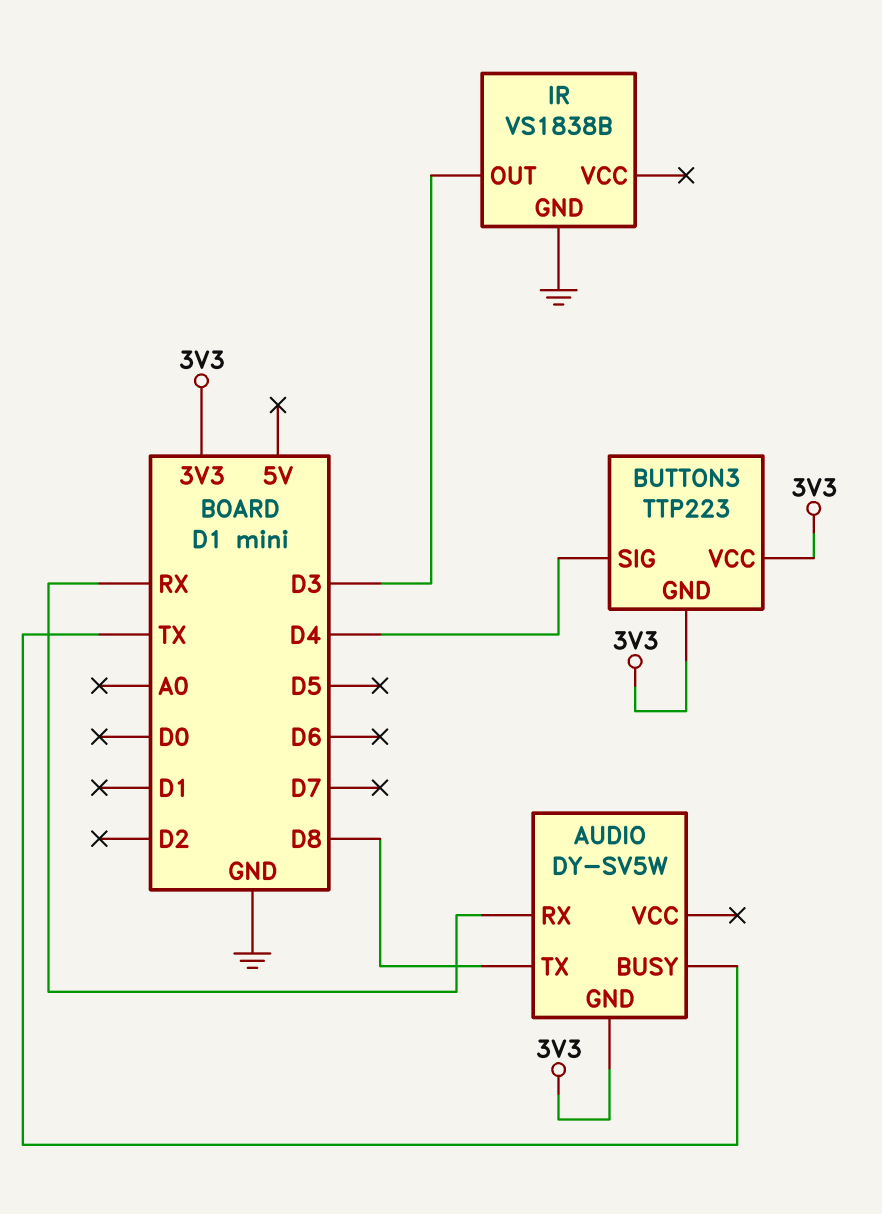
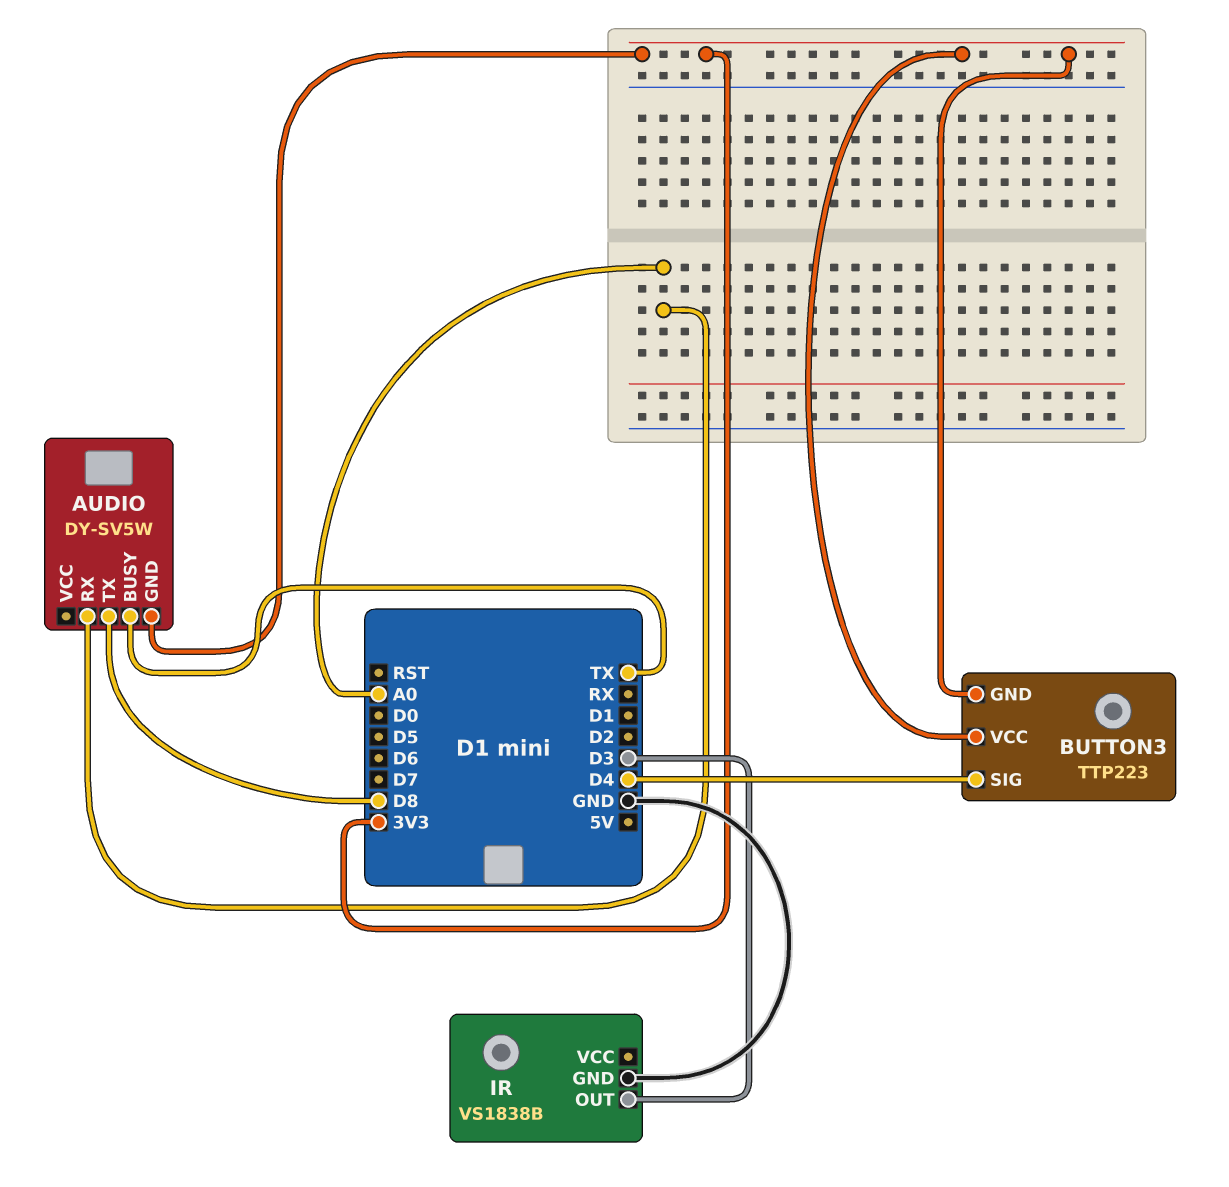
AUDIO pin RX: RX -> A0

